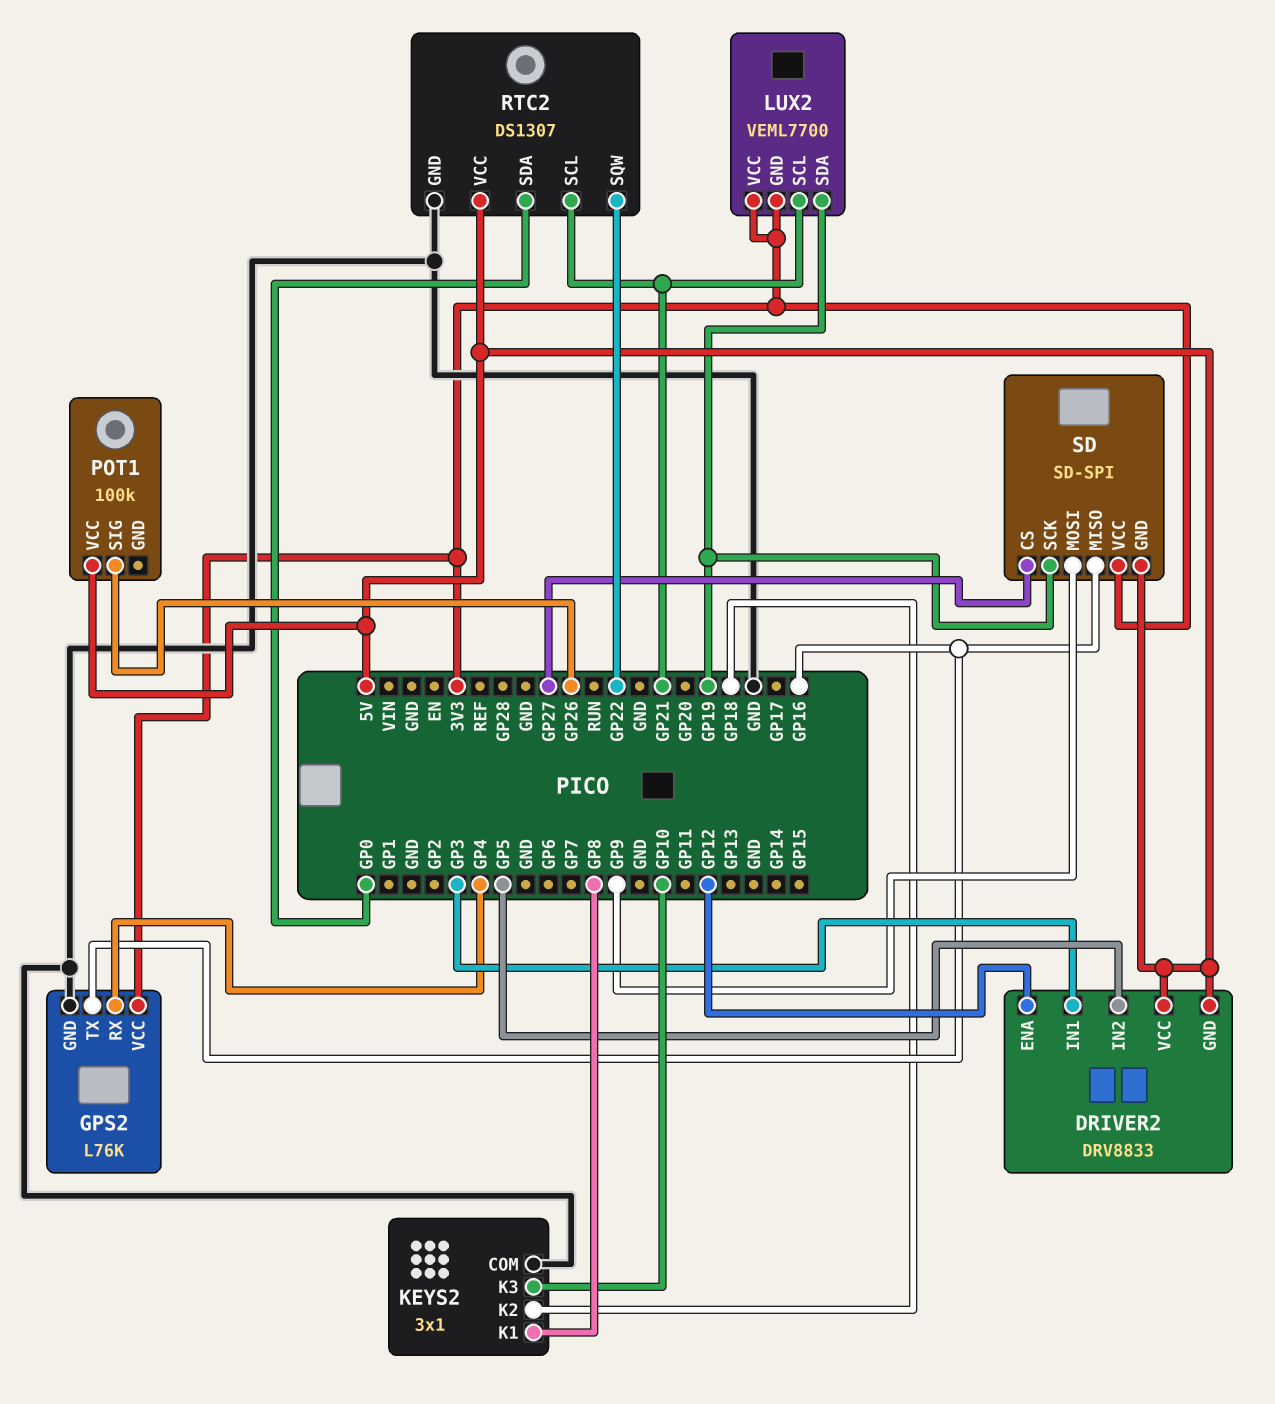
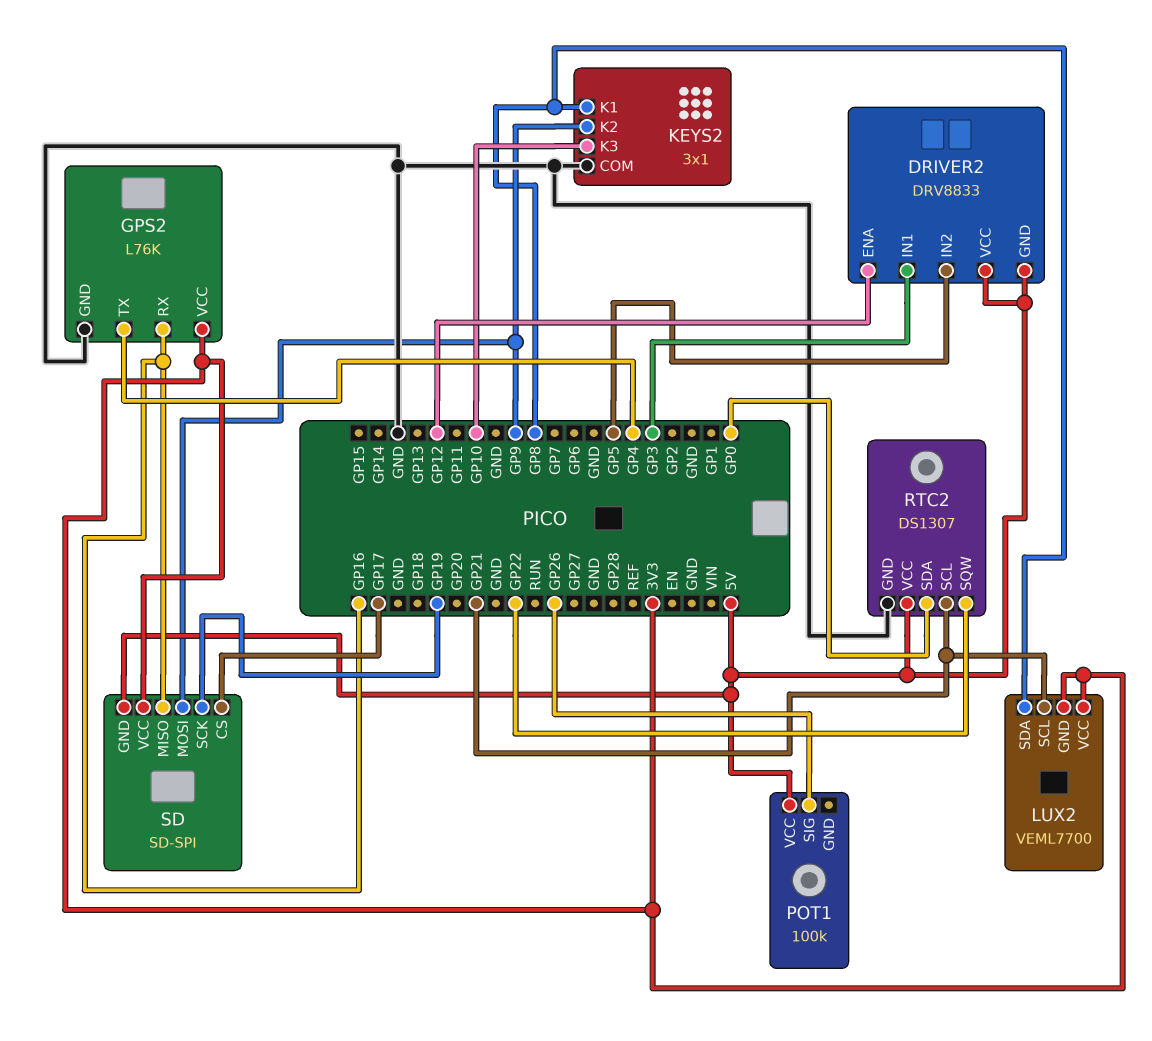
GPS2 pin RX: GP4 -> GP16
GPS2 pin TX: GP16 -> GP4
KEYS2 pin K2: GP18 -> GP9
LUX2 pin SDA: GP19 -> GP8
SD pin CS: GP27 -> GP17

